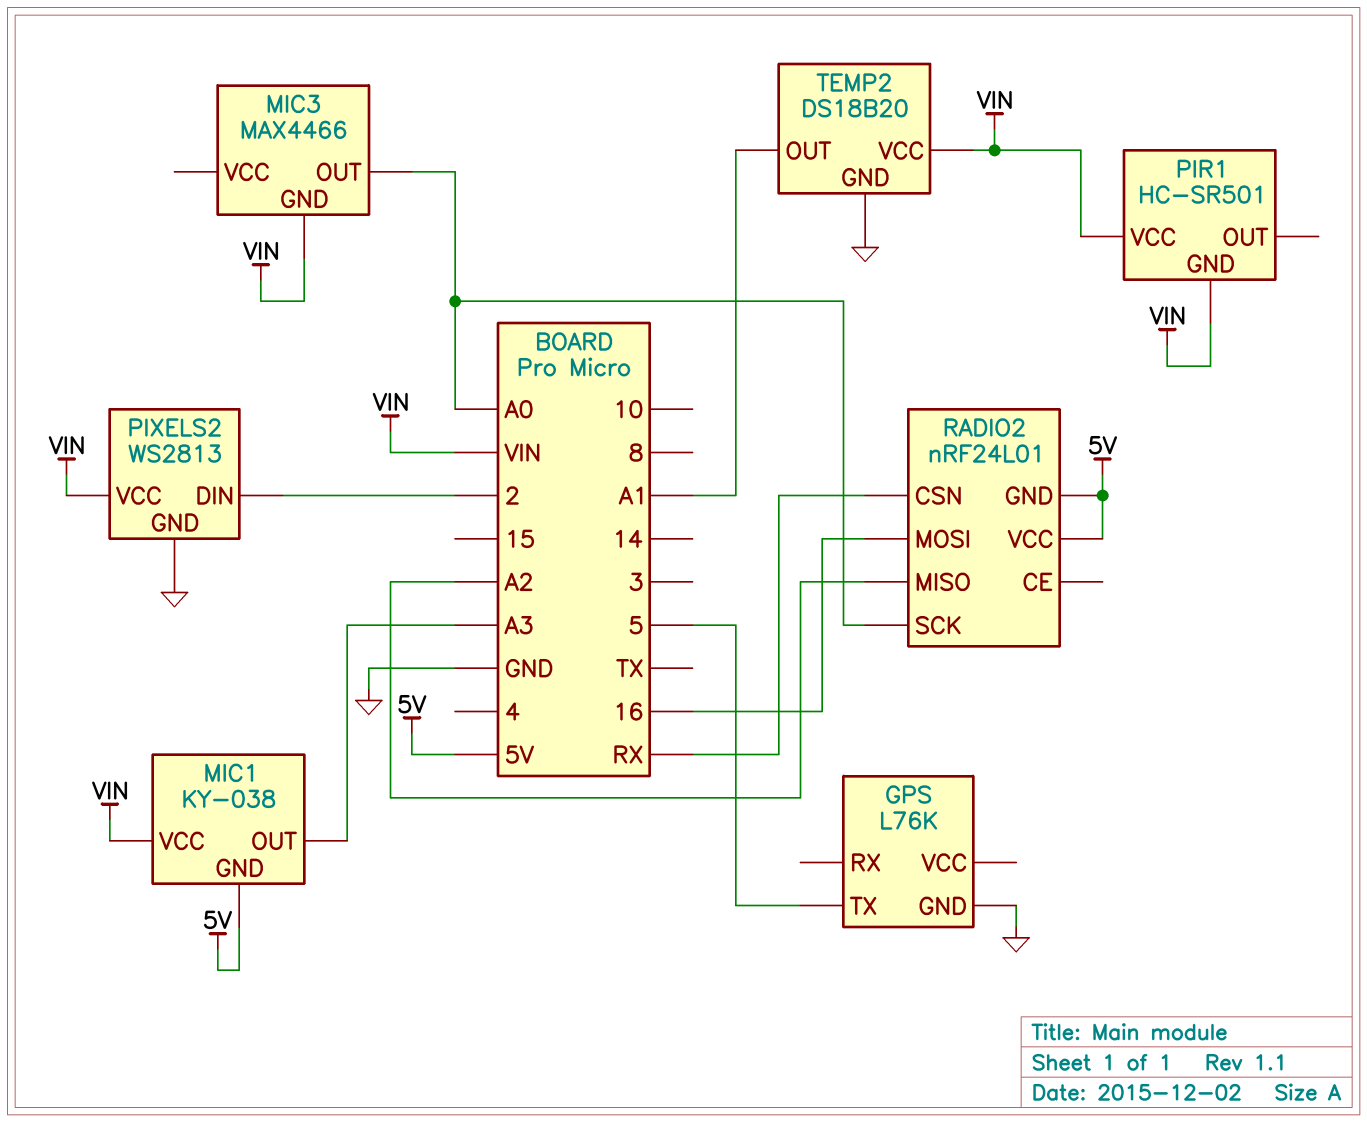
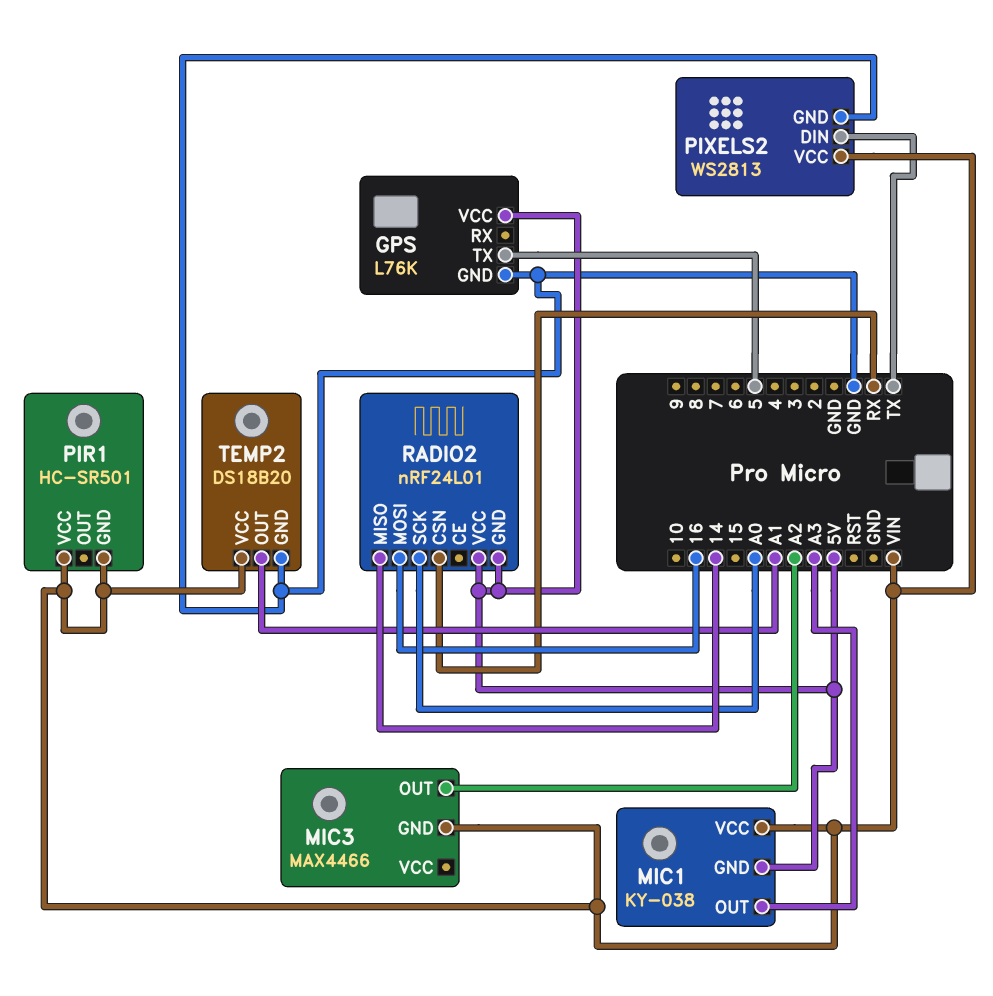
GPS pin VCC: none -> 5V
MIC3 pin OUT: A0 -> A2
PIXELS2 pin DIN: 2 -> TX
RADIO2 pin MISO: A2 -> 14

